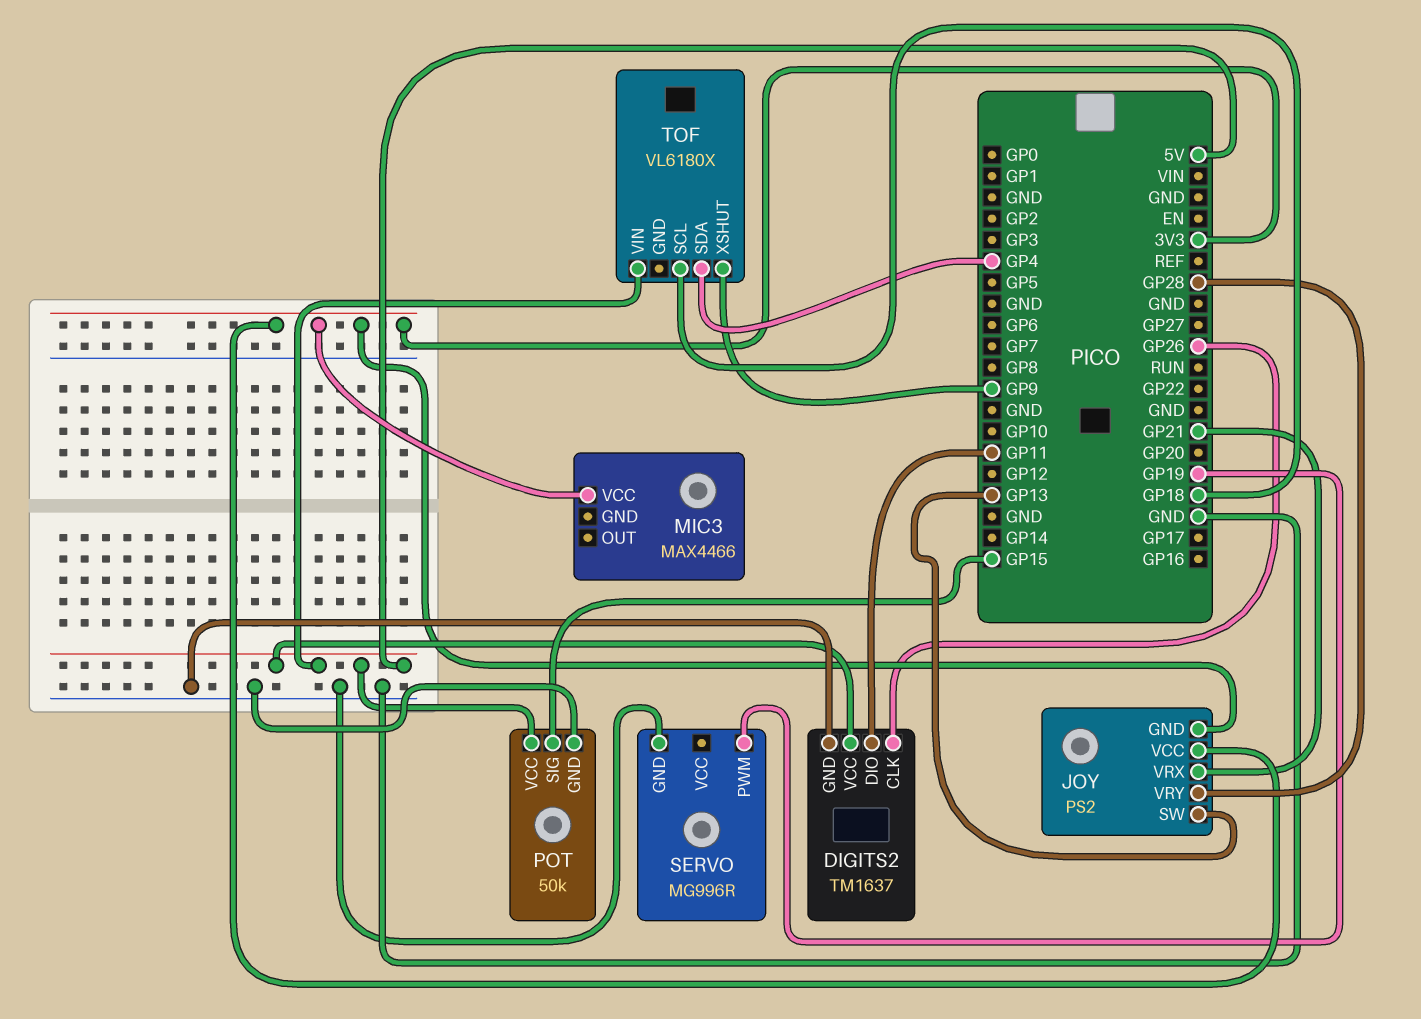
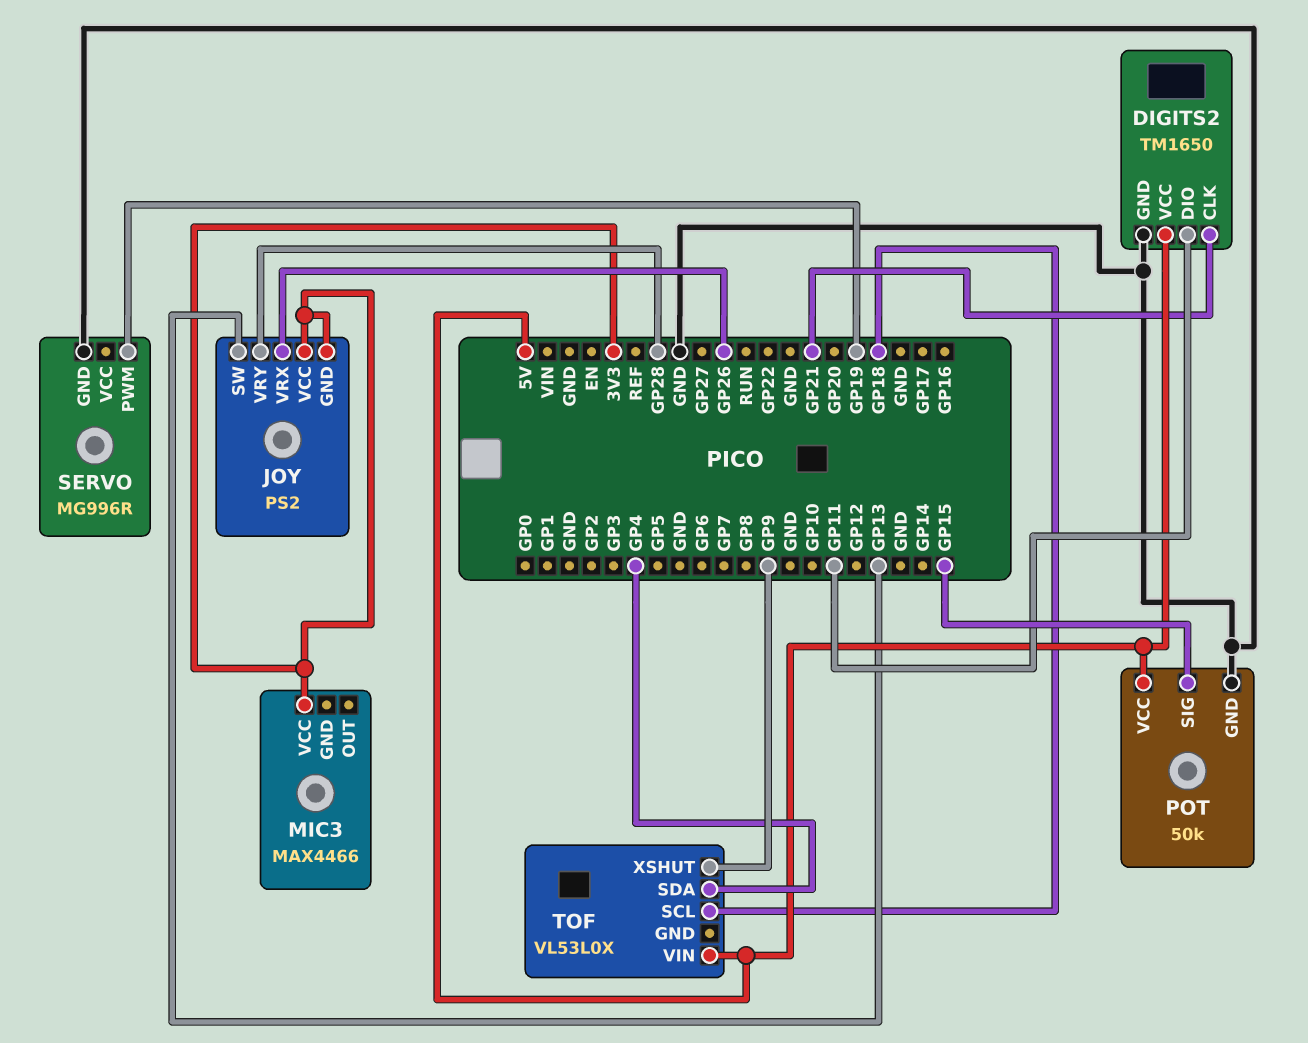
DIGITS2: TM1637 -> TM1650
DIGITS2 pin CLK: GP26 -> GP21
JOY pin VRX: GP21 -> GP26
TOF: VL6180X -> VL53L0X

